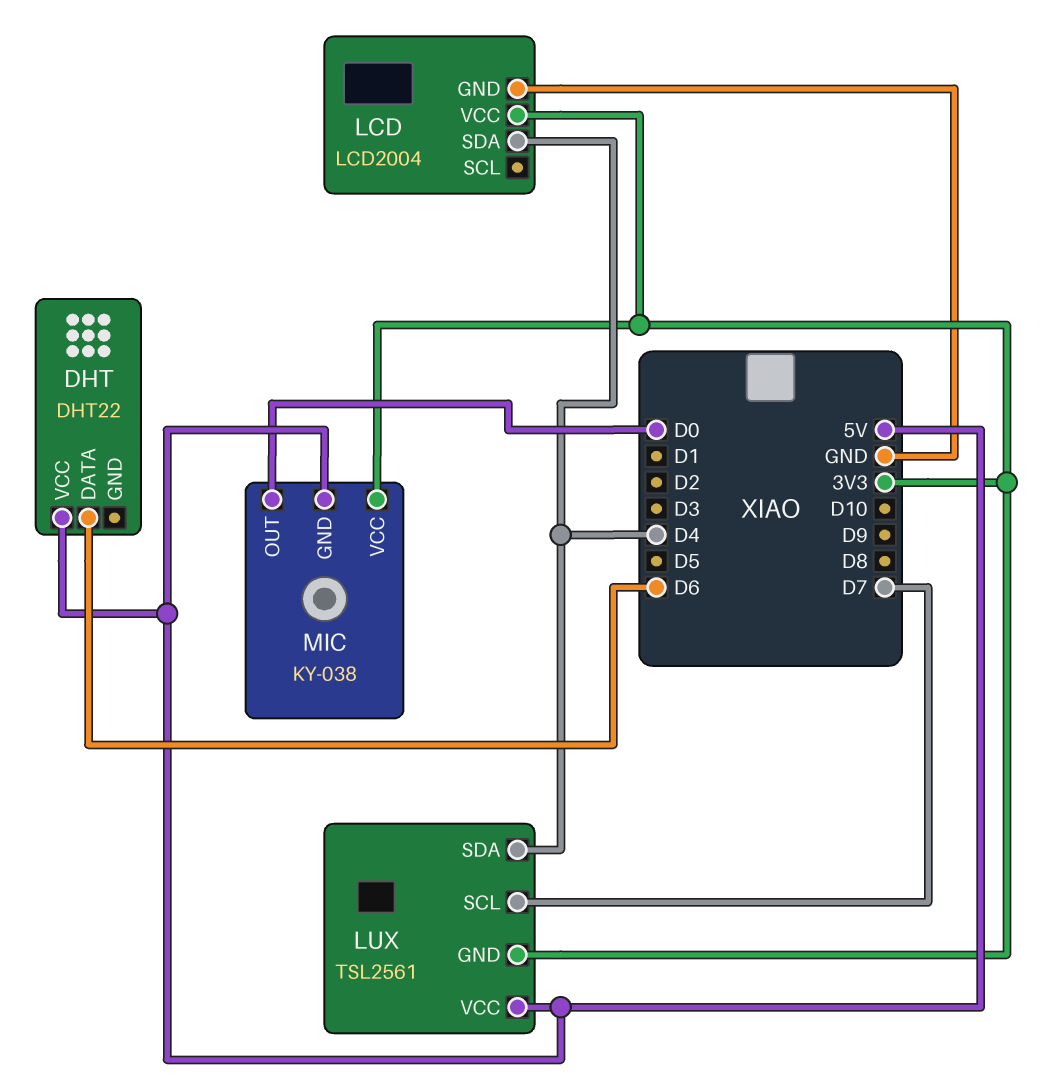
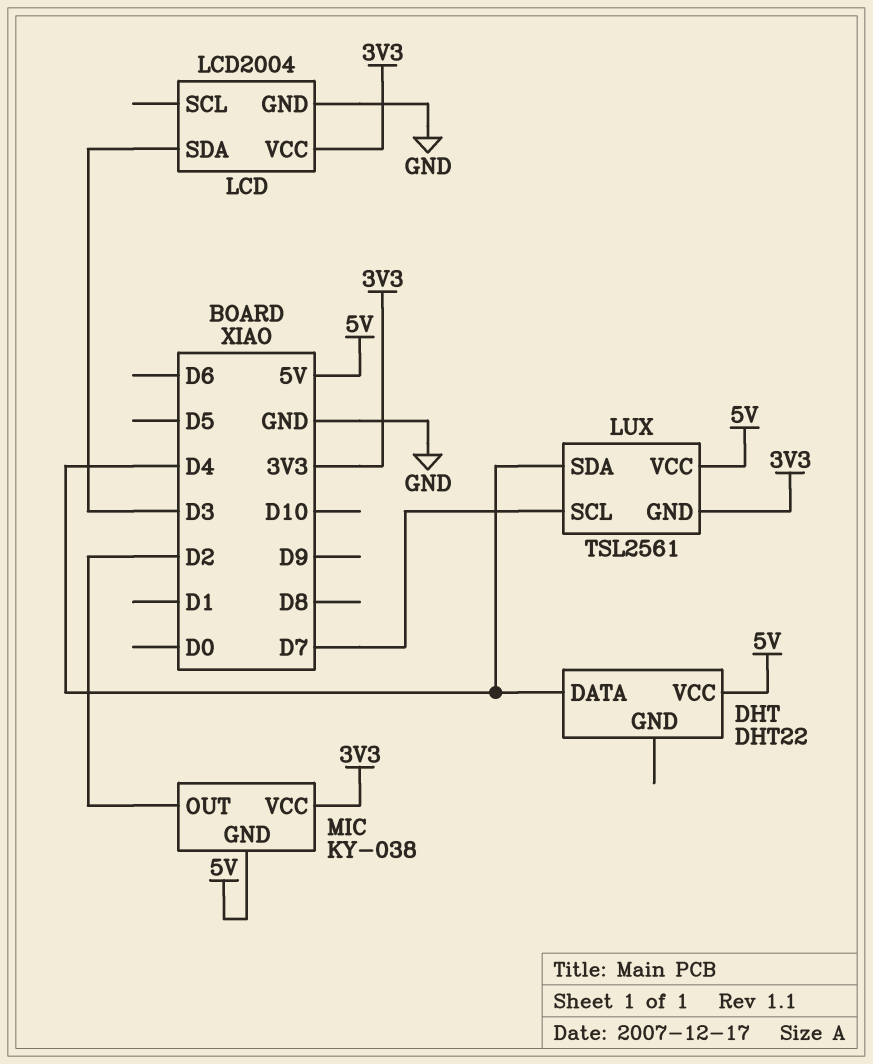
DHT pin DATA: D6 -> D4
LCD pin SDA: D4 -> D3
MIC pin OUT: D0 -> D2

